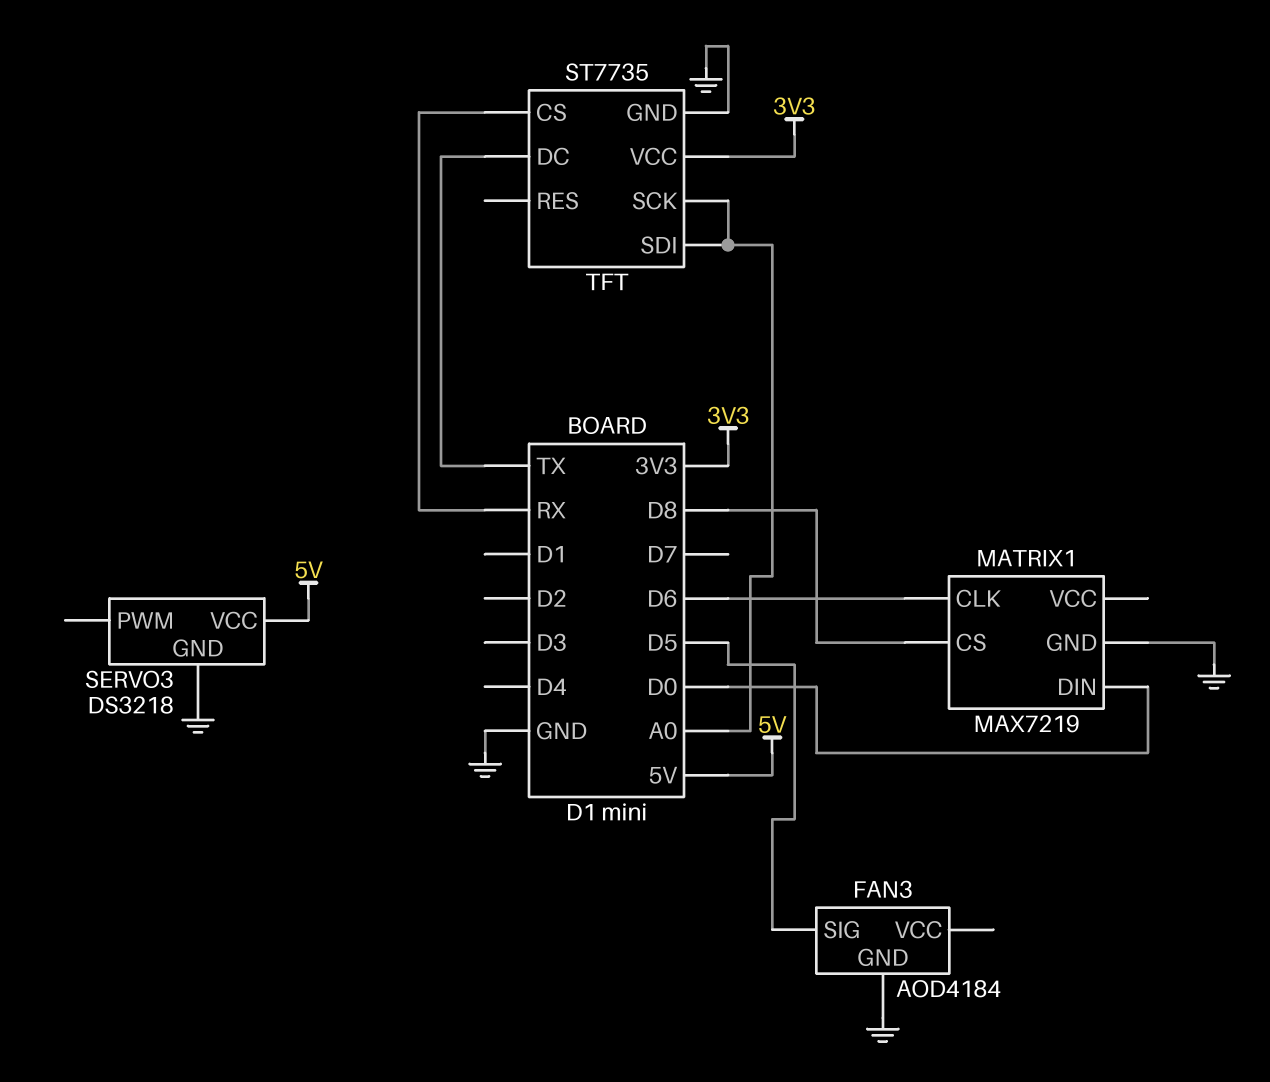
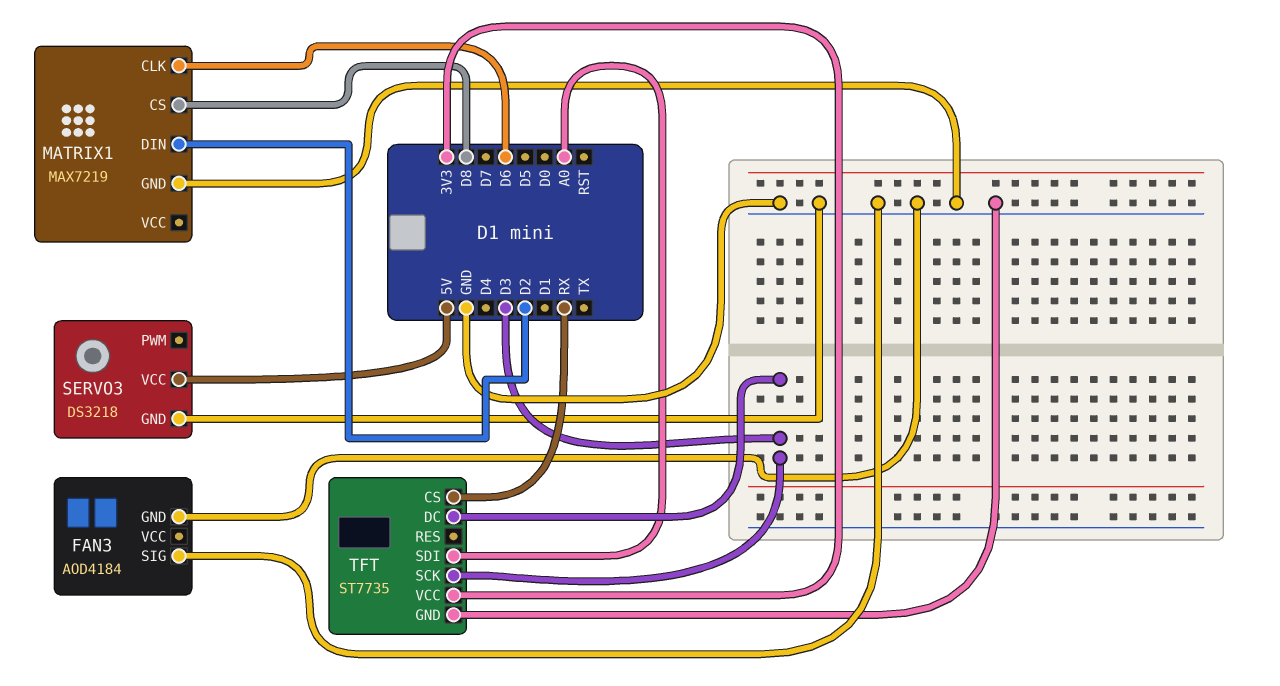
FAN3 pin SIG: D5 -> GND
MATRIX1 pin DIN: D0 -> D2
TFT pin DC: TX -> D3
TFT pin SCK: A0 -> D3

